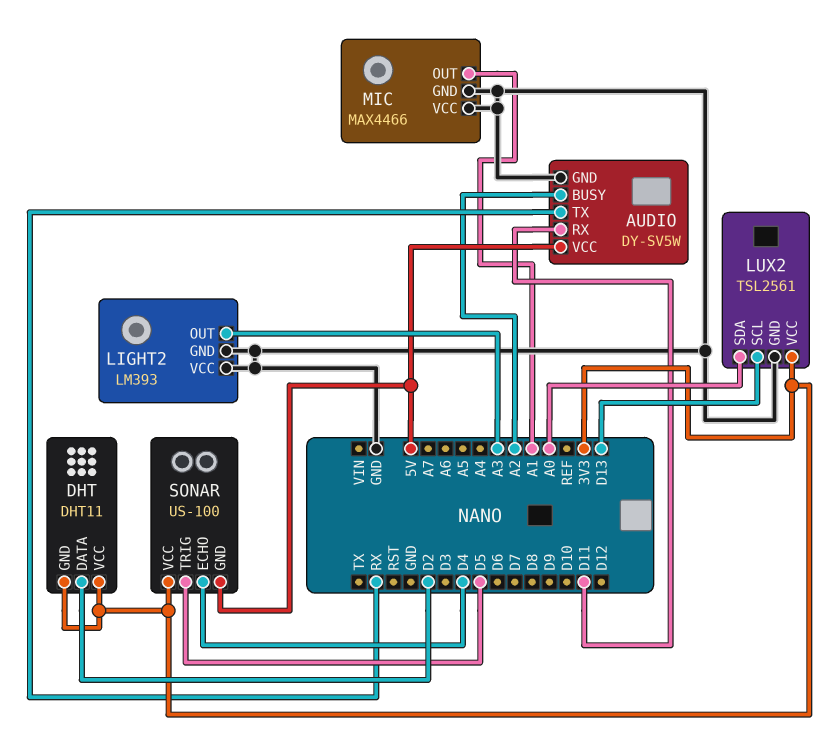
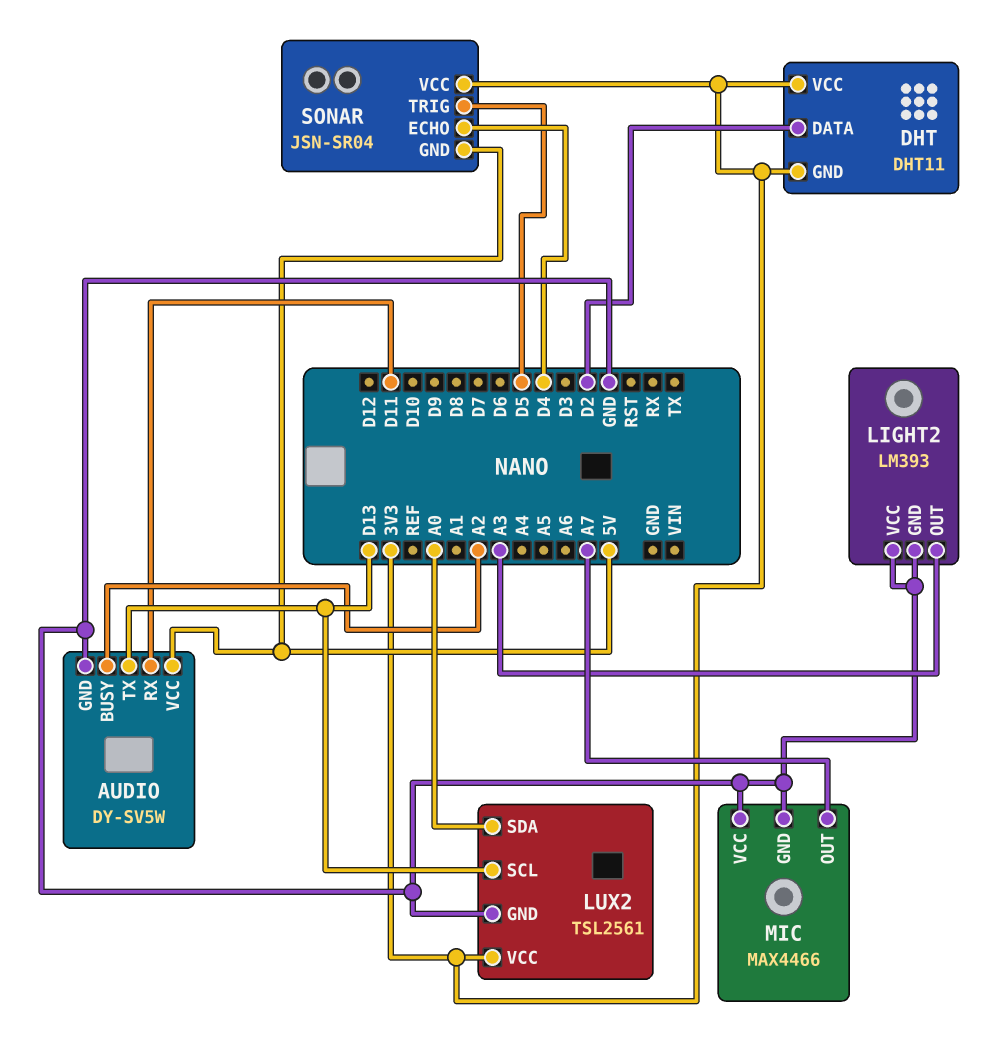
AUDIO pin TX: RX -> D13
MIC pin OUT: A1 -> A7
SONAR: US-100 -> JSN-SR04

